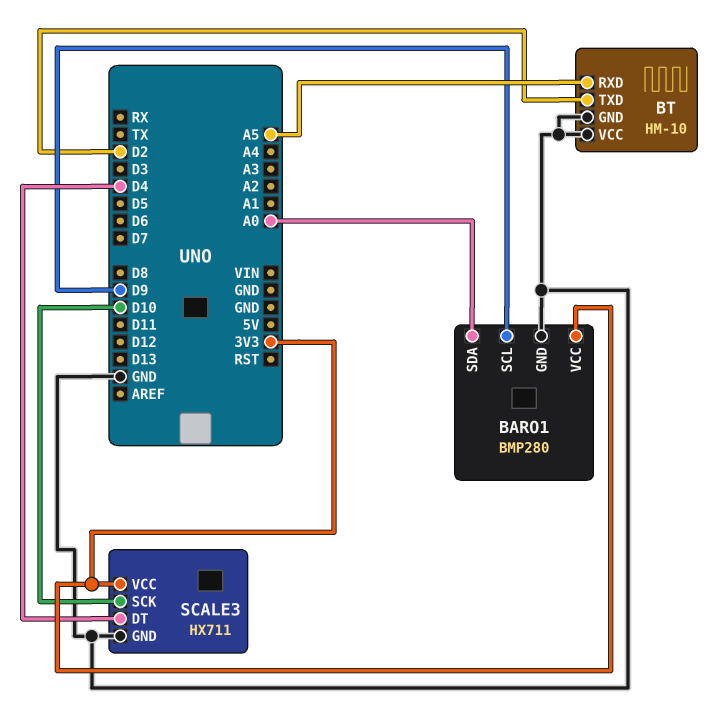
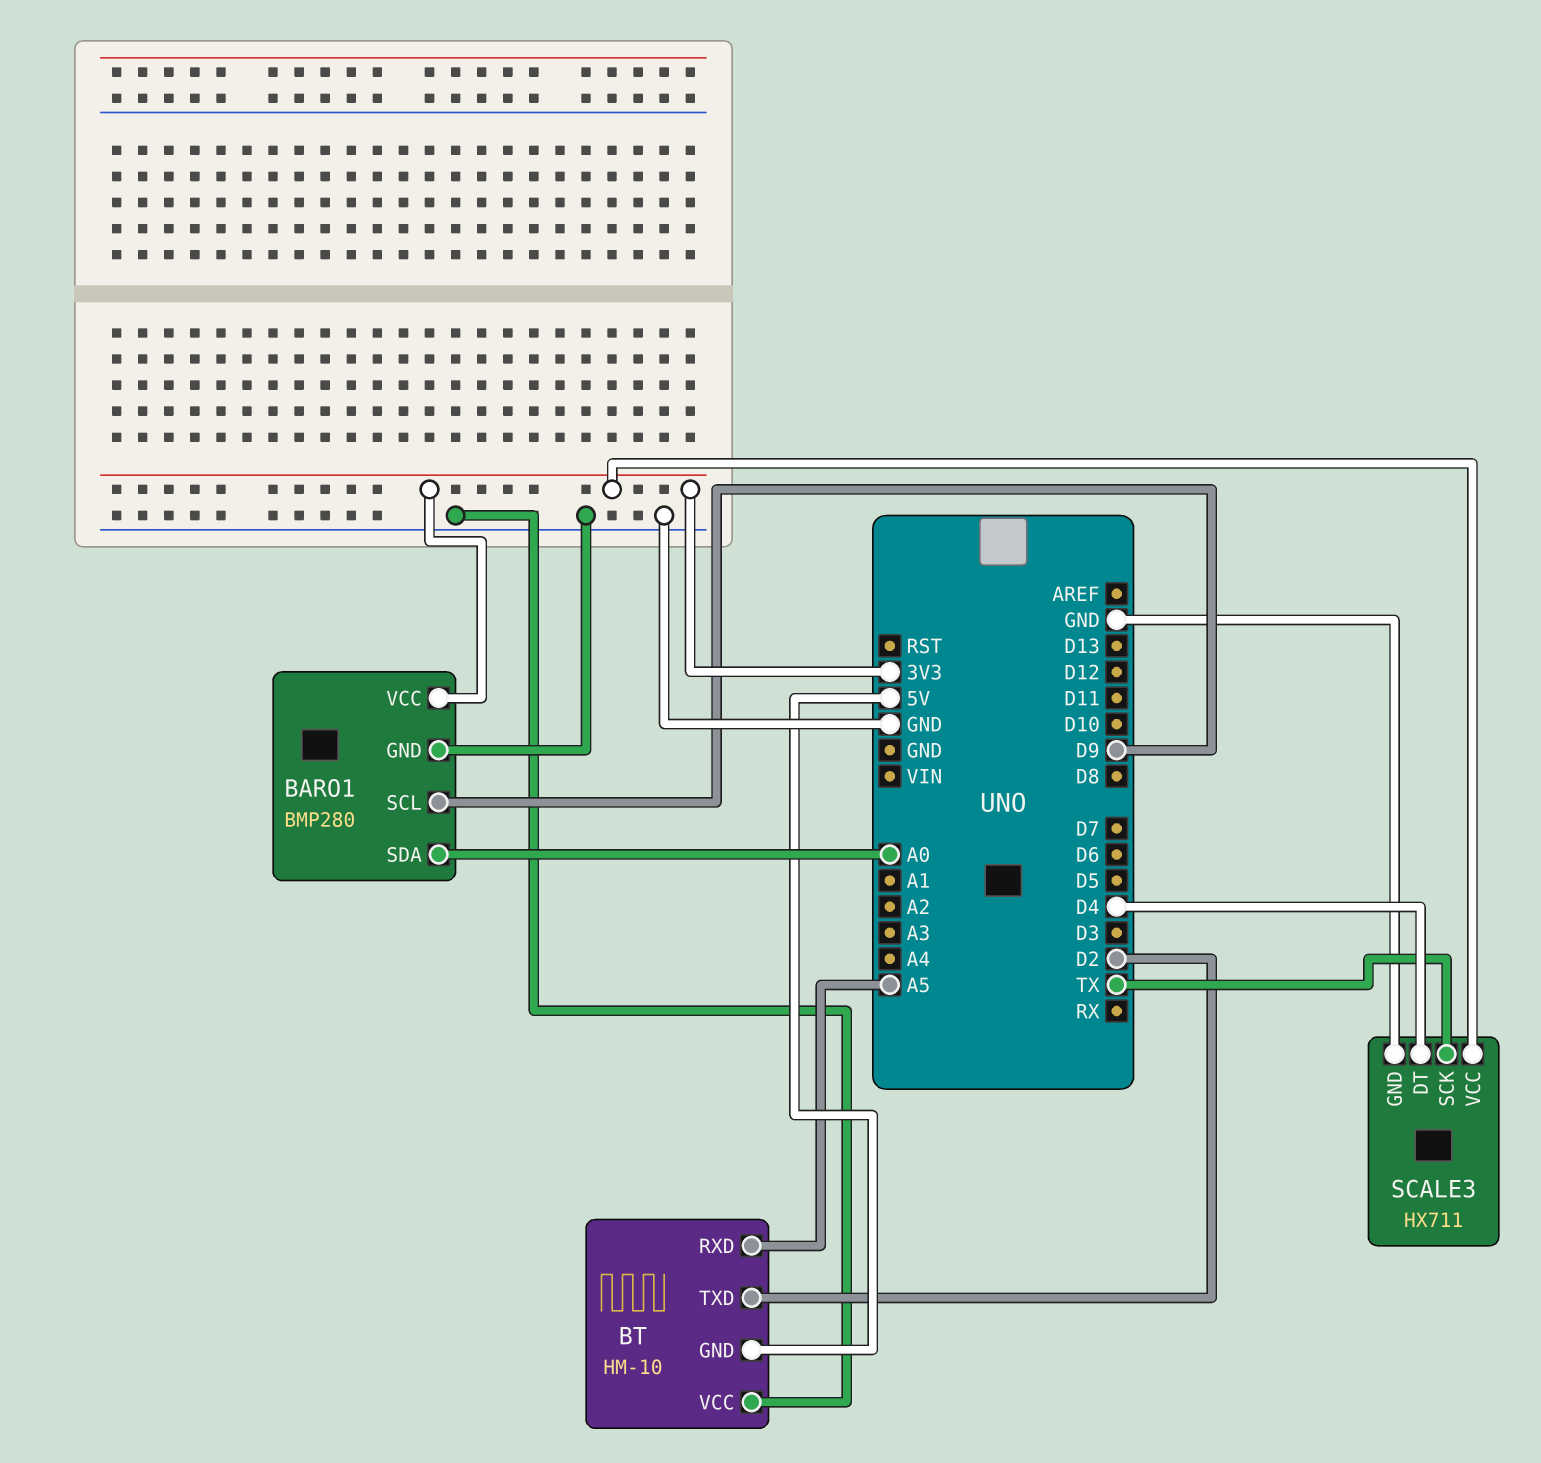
BT pin GND: GND -> 5V
SCALE3 pin SCK: D10 -> TX

